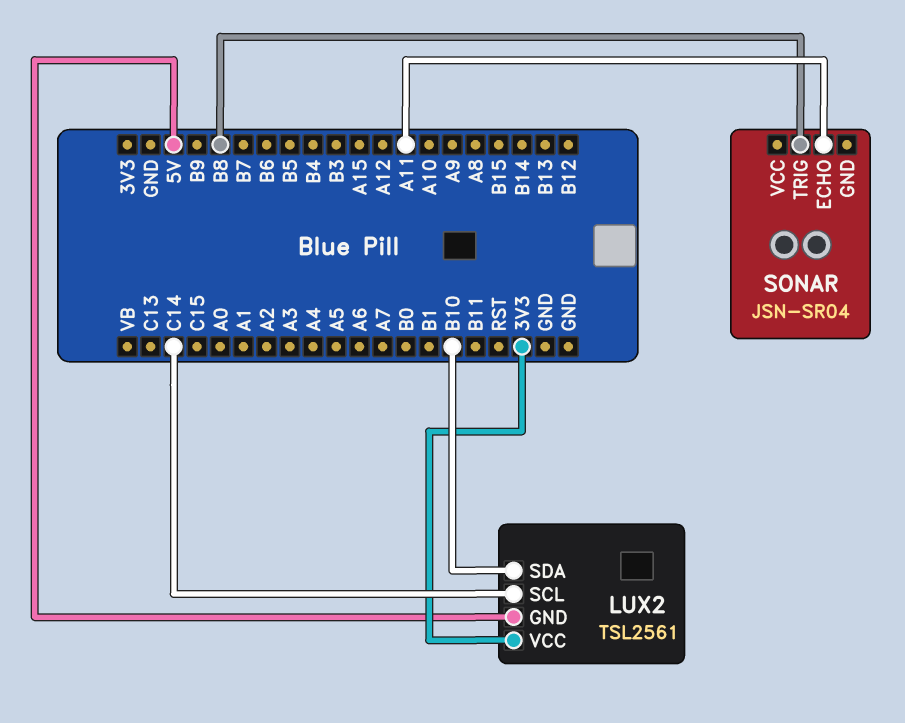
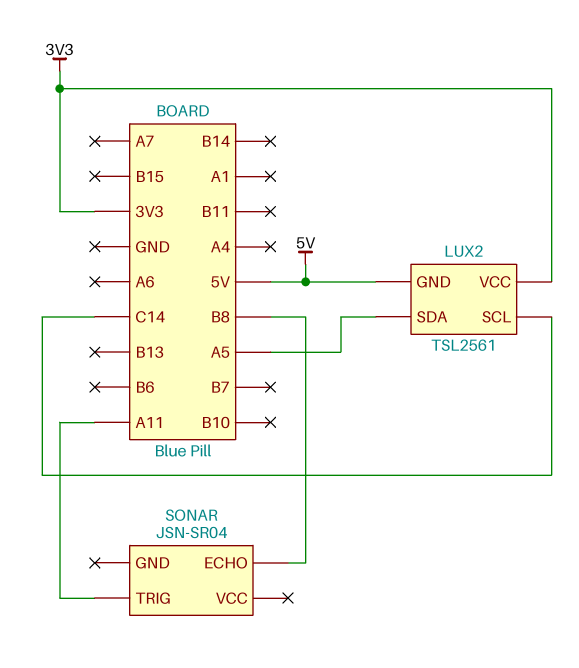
LUX2 pin SDA: B10 -> A5
SONAR pin ECHO: A11 -> B8
SONAR pin TRIG: B8 -> A11

